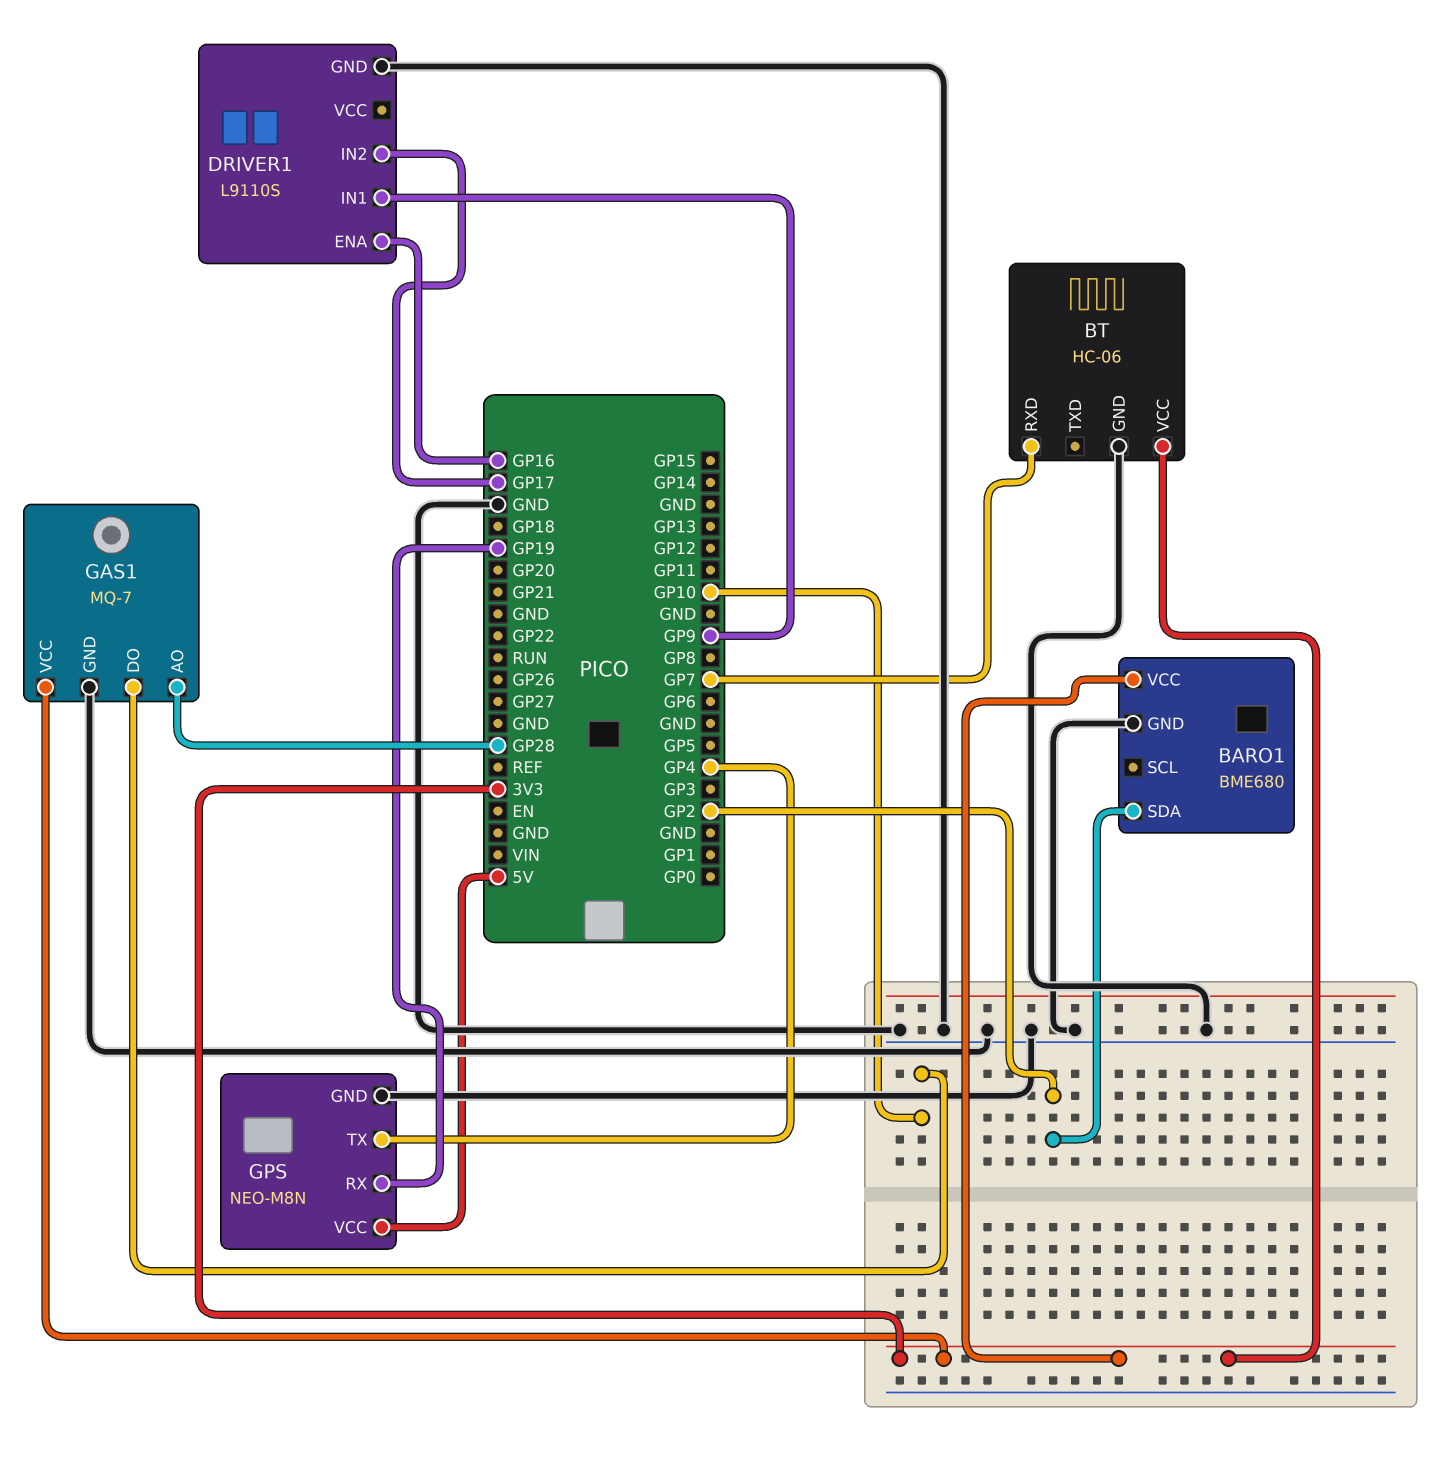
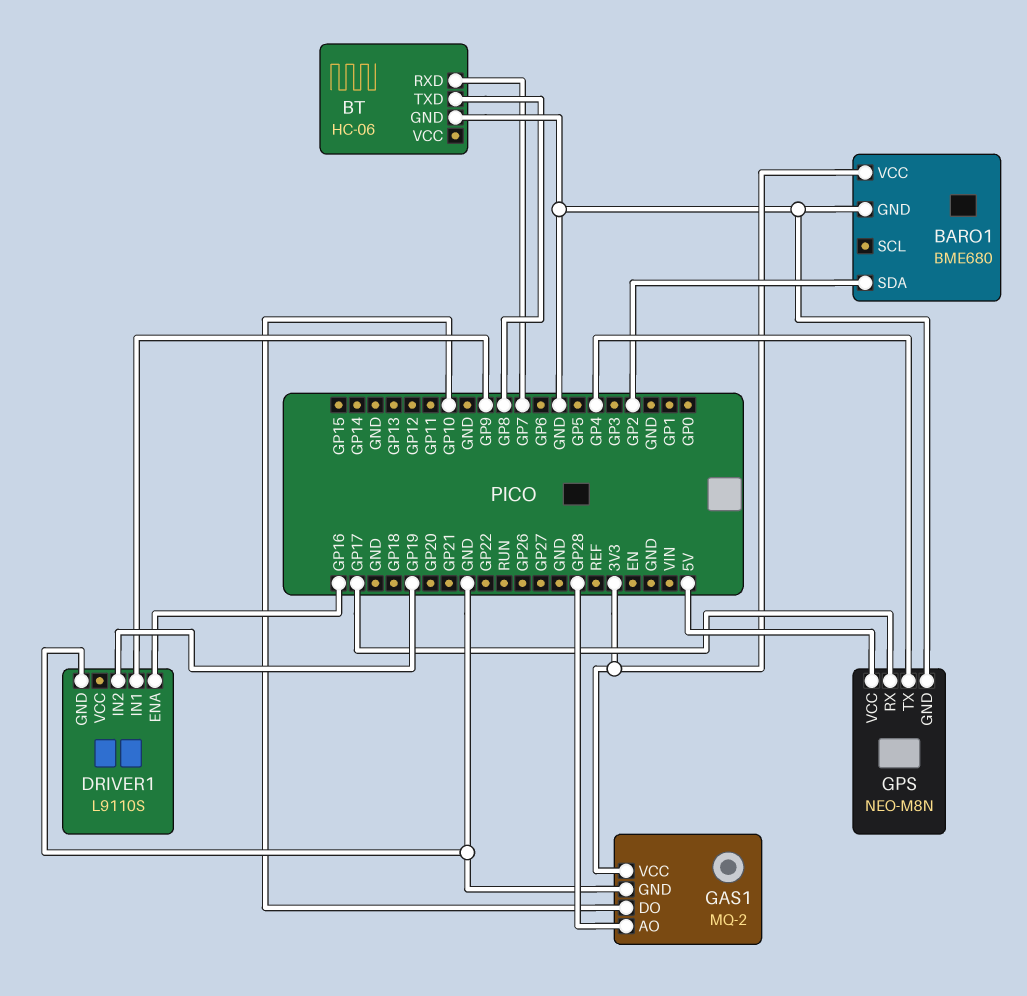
BT pin TXD: none -> GP8
BT pin VCC: 3V3 -> none
DRIVER1 pin IN2: GP17 -> GP19
GAS1: MQ-7 -> MQ-2
GPS pin RX: GP19 -> GP17

